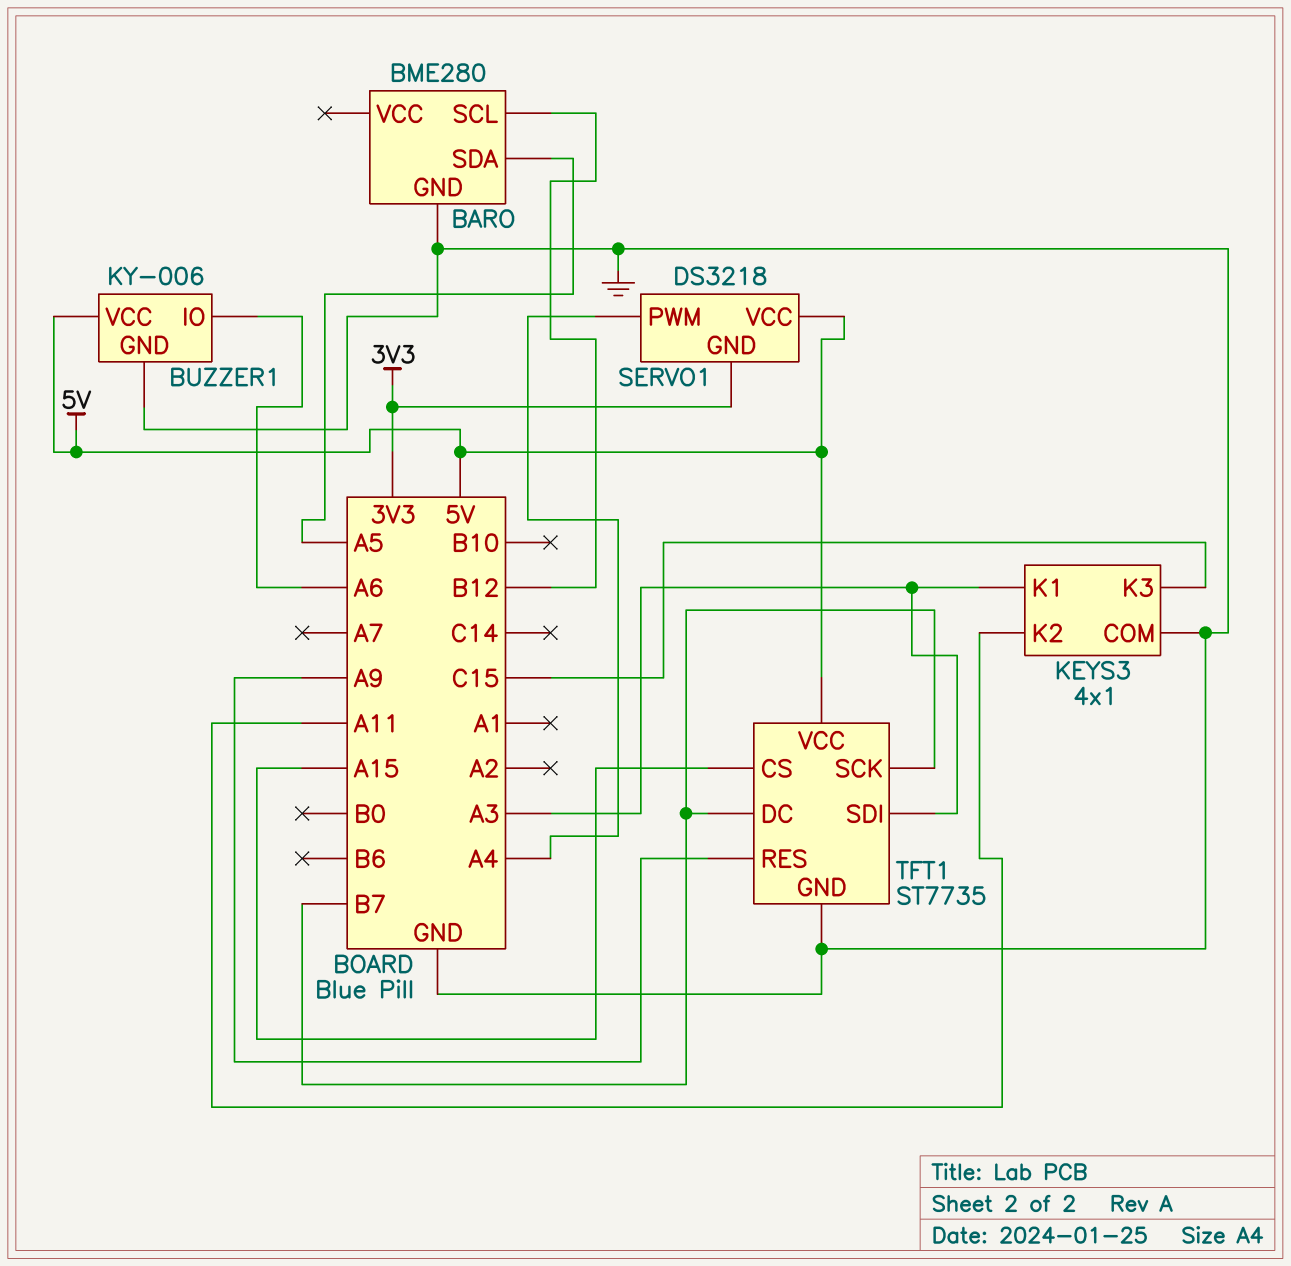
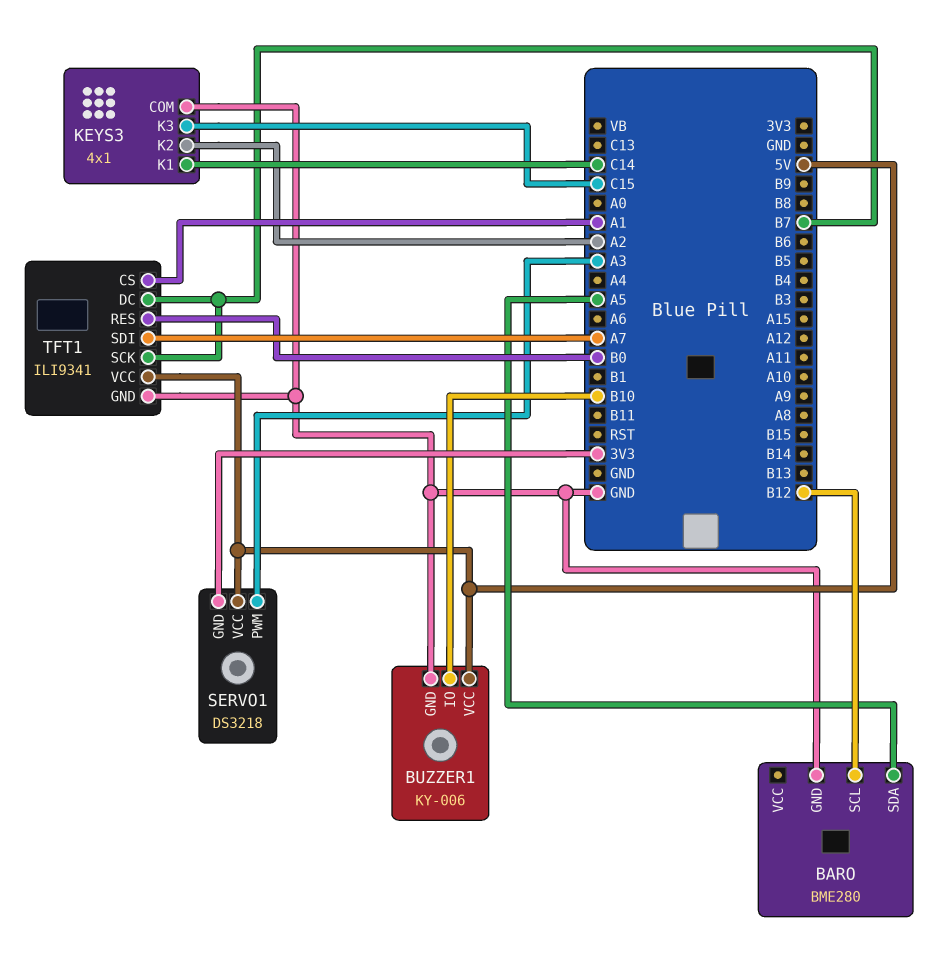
BUZZER1 pin IO: A6 -> B10
KEYS3 pin K1: A3 -> C14
KEYS3 pin K2: A11 -> A2
SERVO1 pin PWM: A4 -> A3
TFT1: ST7735 -> ILI9341
TFT1 pin CS: A15 -> A1
TFT1 pin RES: A9 -> B0
TFT1 pin SDI: A3 -> A7

